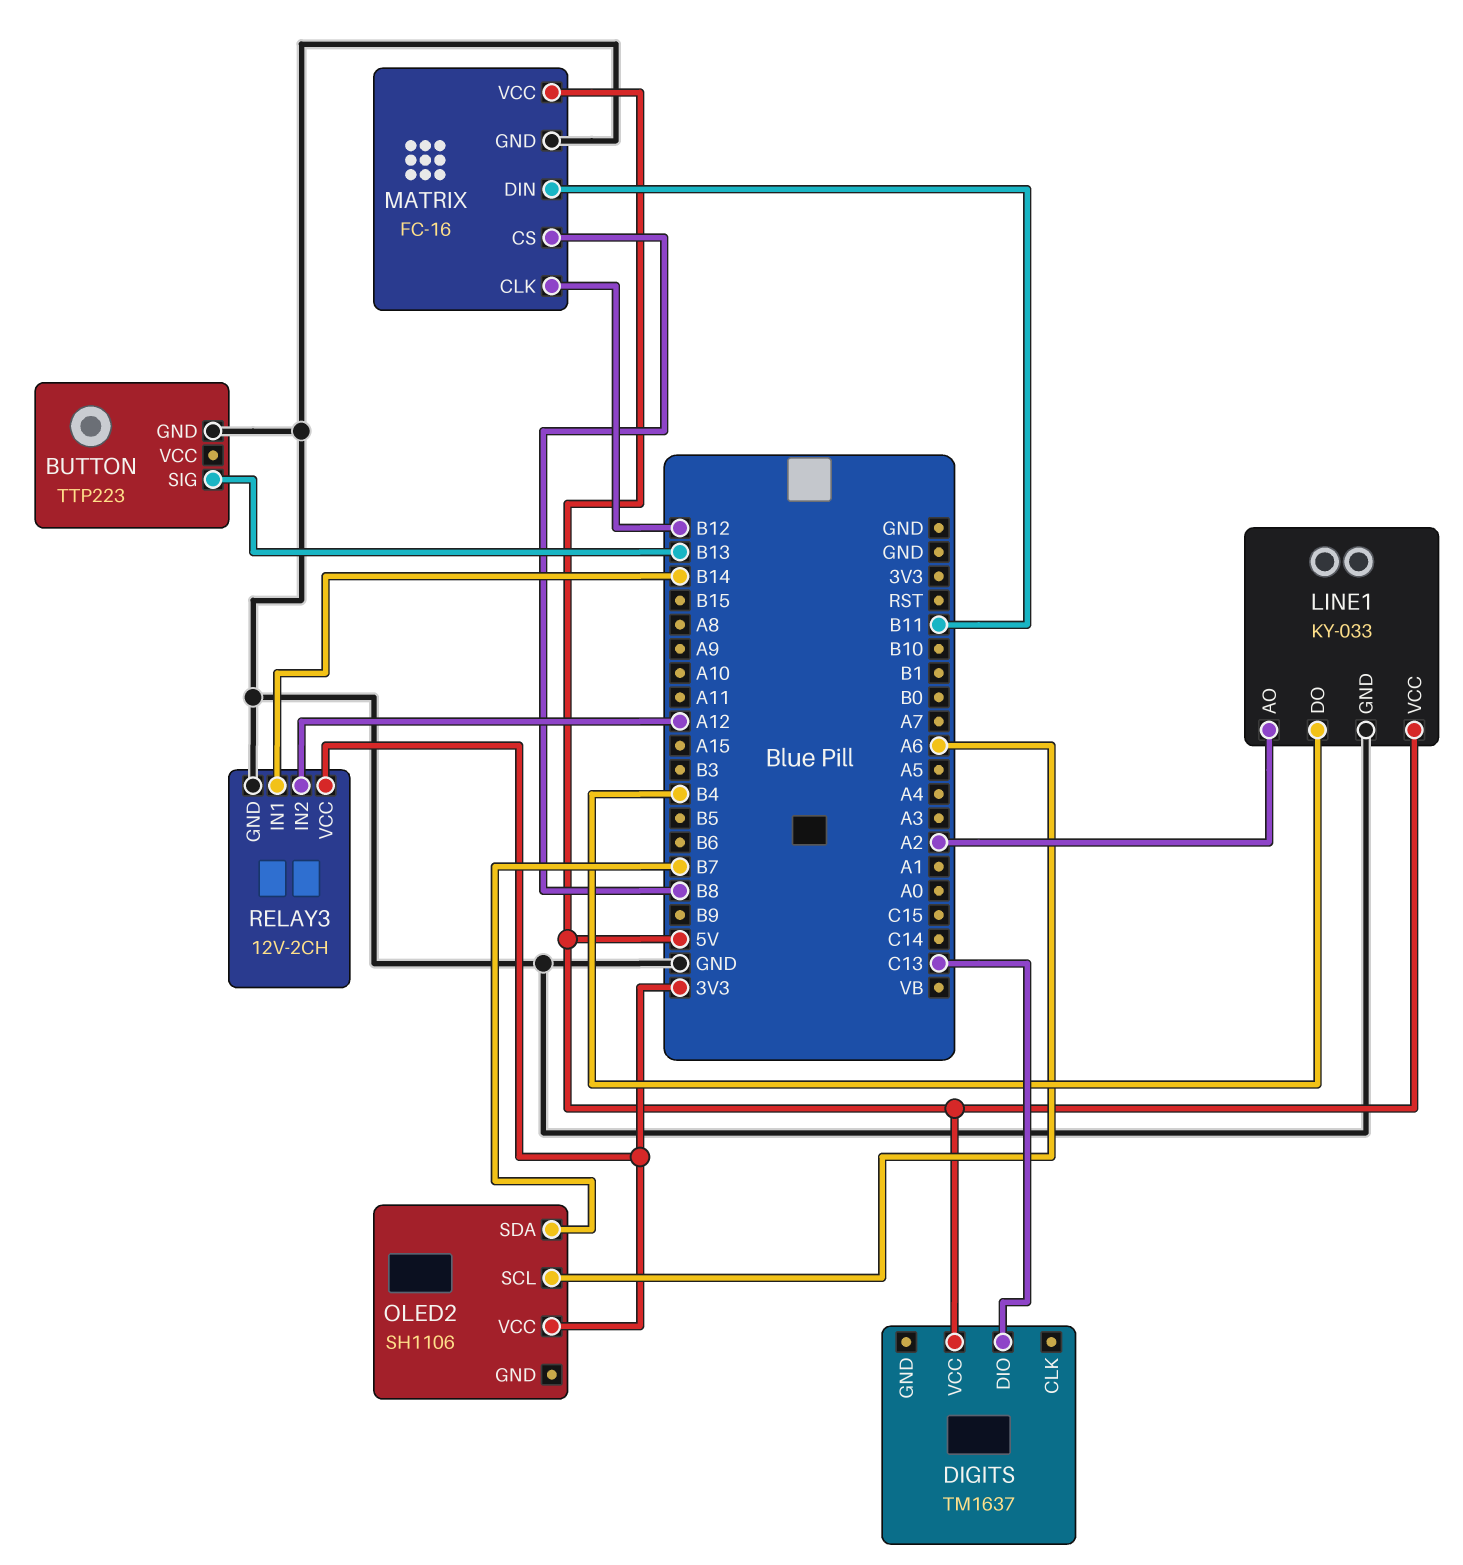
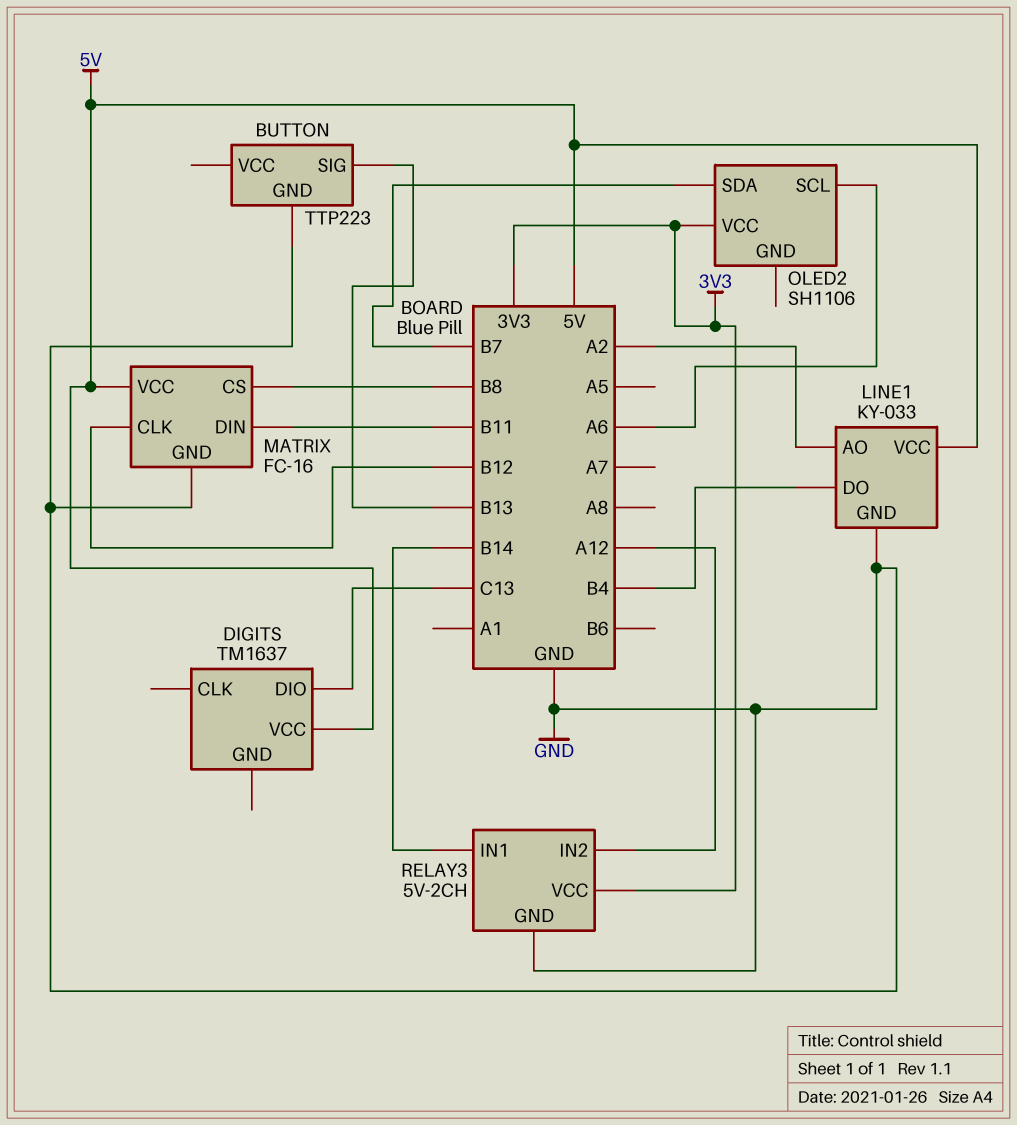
RELAY3: 12V-2CH -> 5V-2CH

